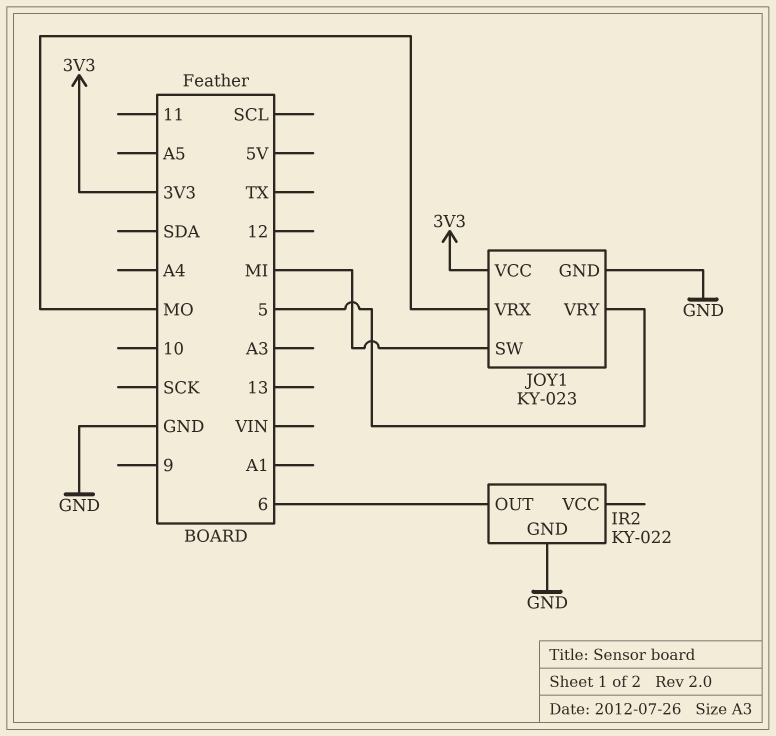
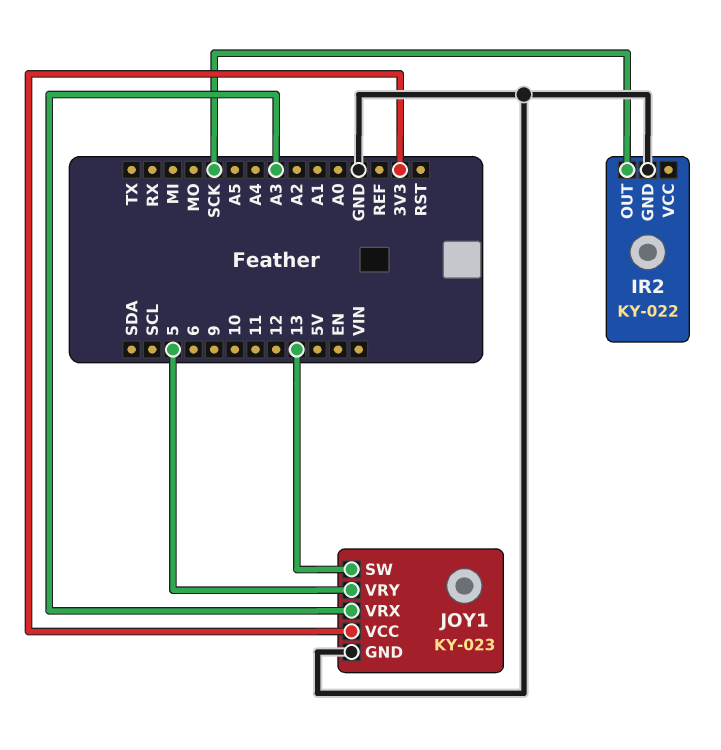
IR2 pin OUT: 6 -> SCK
JOY1 pin SW: MI -> 13
JOY1 pin VRX: MO -> A3

